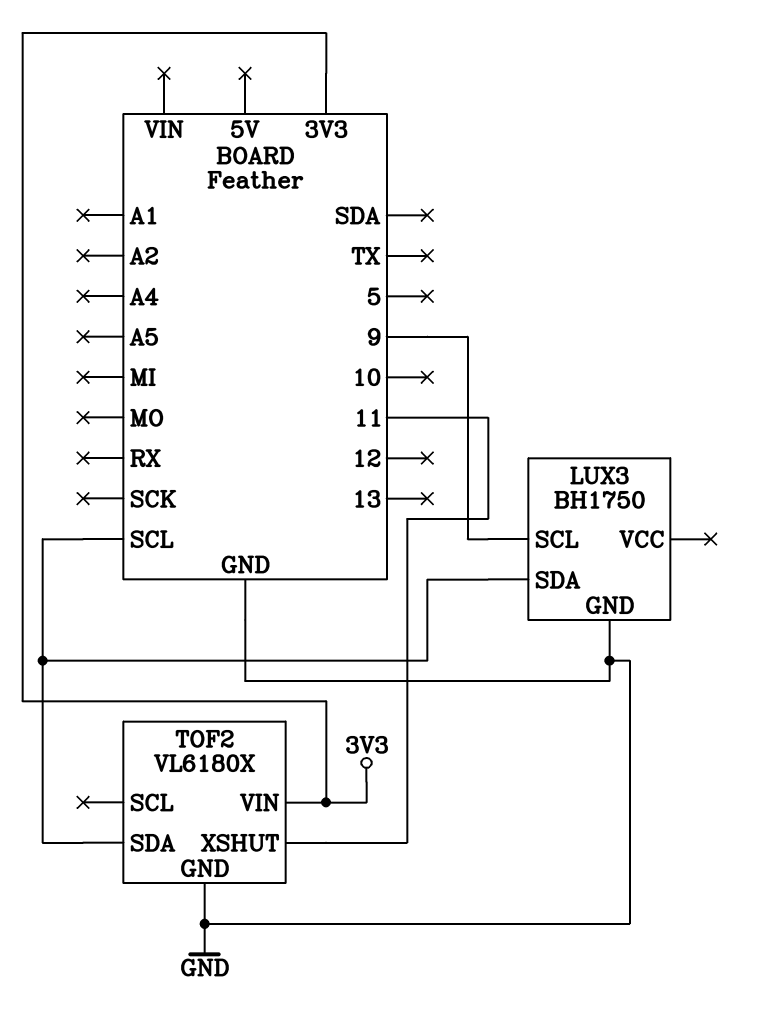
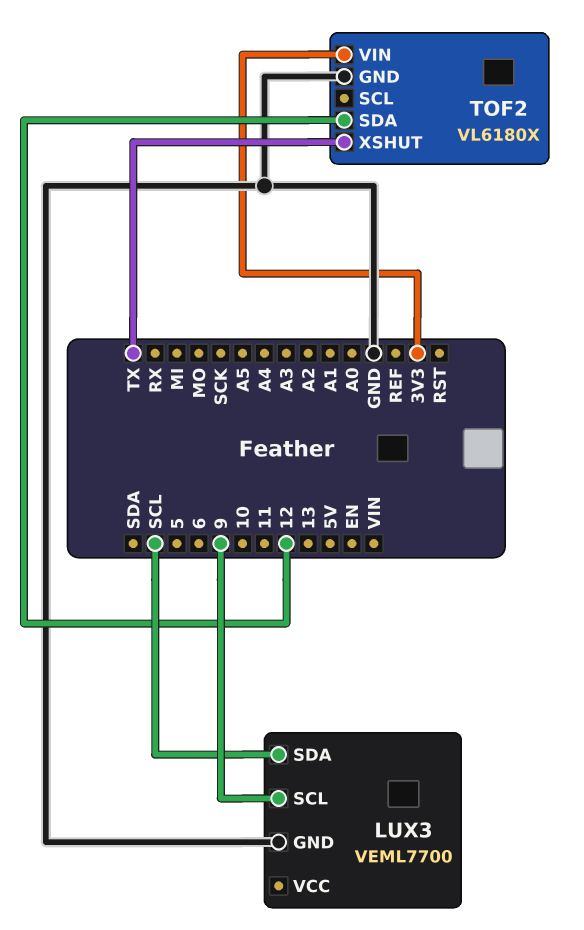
LUX3: BH1750 -> VEML7700
TOF2 pin SDA: SCL -> 12
TOF2 pin XSHUT: 11 -> TX

